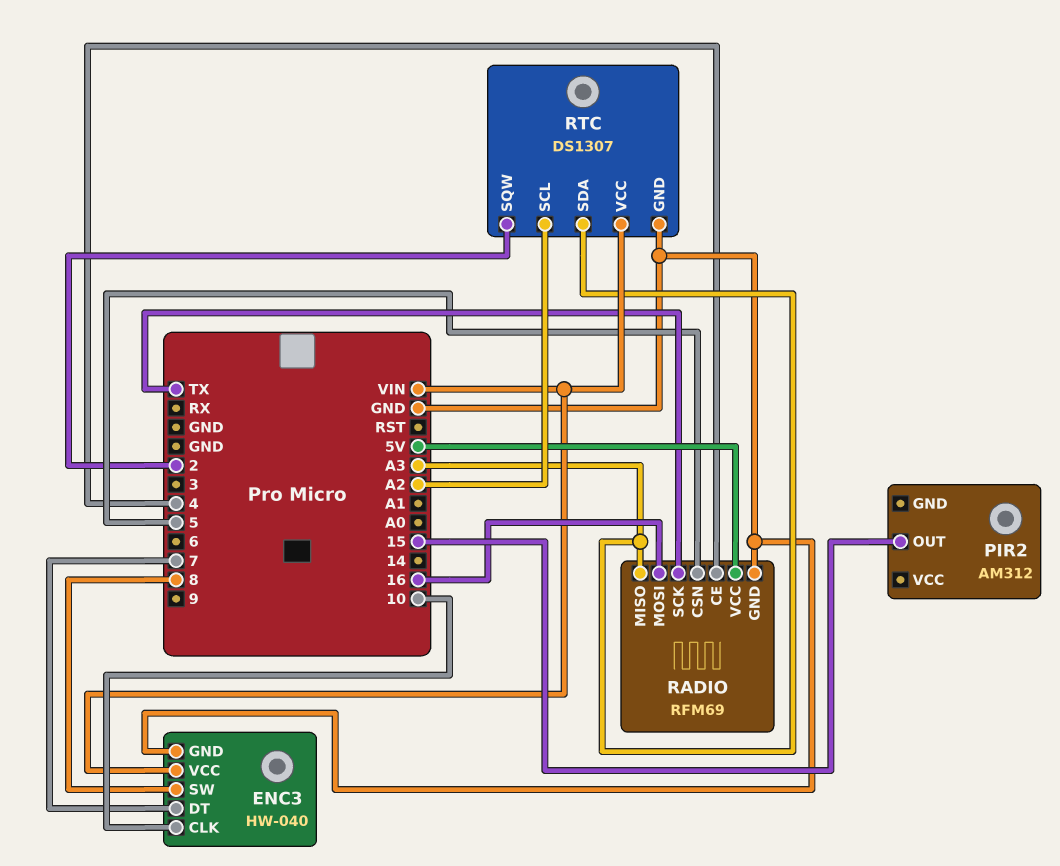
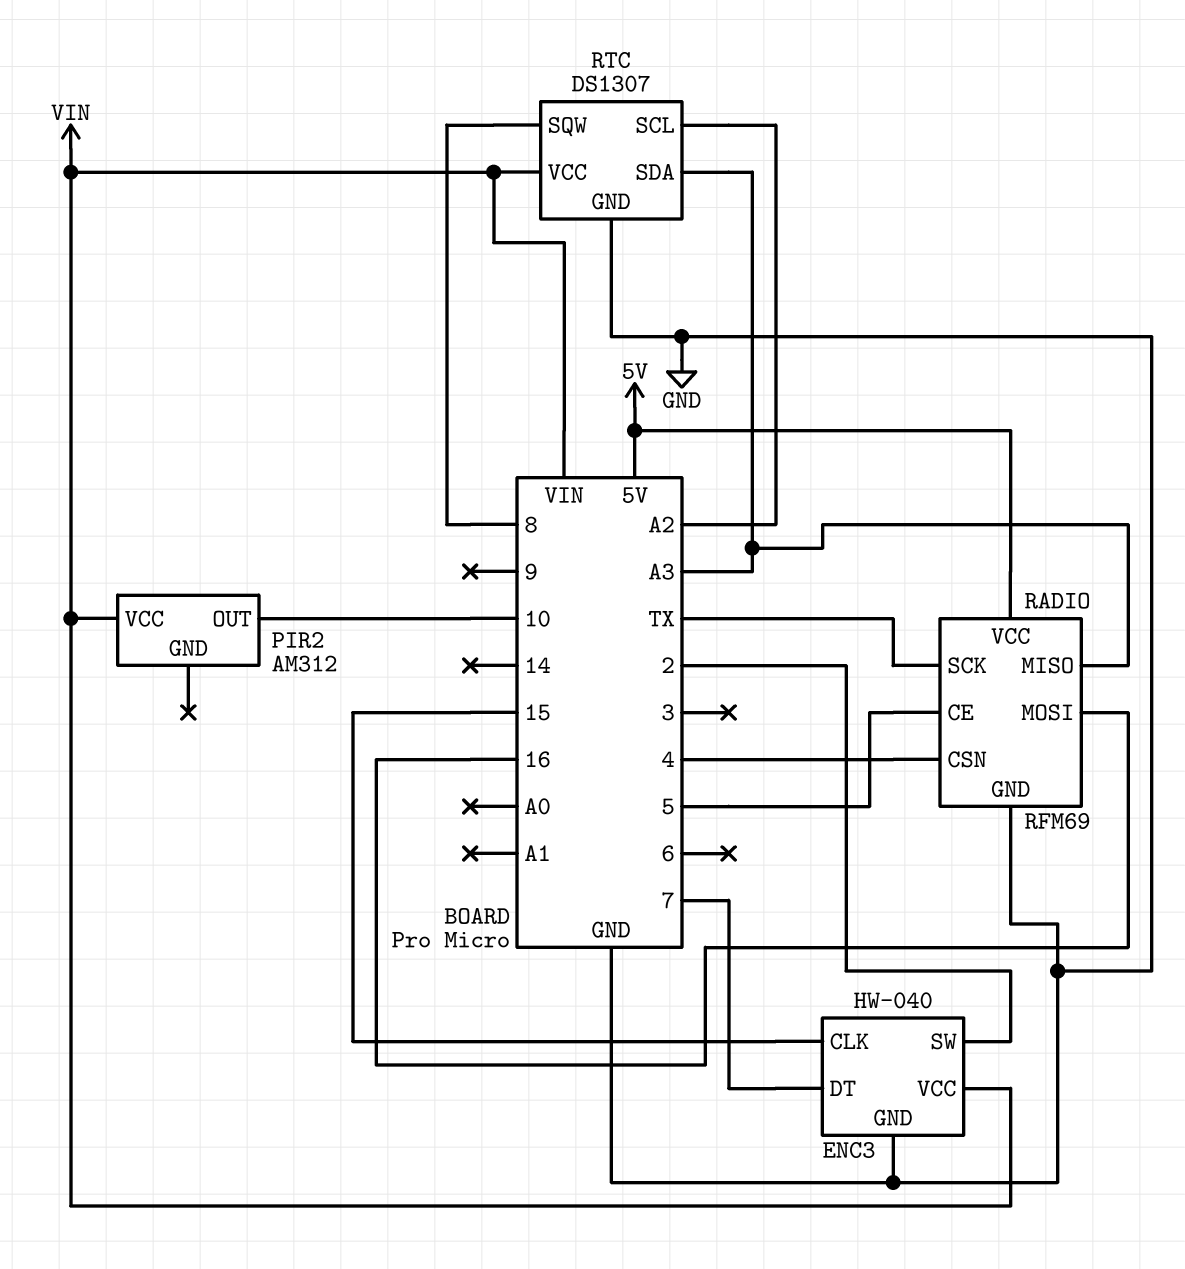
ENC3 pin CLK: 10 -> 15
ENC3 pin SW: 8 -> 2
PIR2 pin OUT: 15 -> 10
PIR2 pin VCC: none -> VIN
RADIO pin CE: 4 -> 5
RADIO pin CSN: 5 -> 4
RTC pin SQW: 2 -> 8

